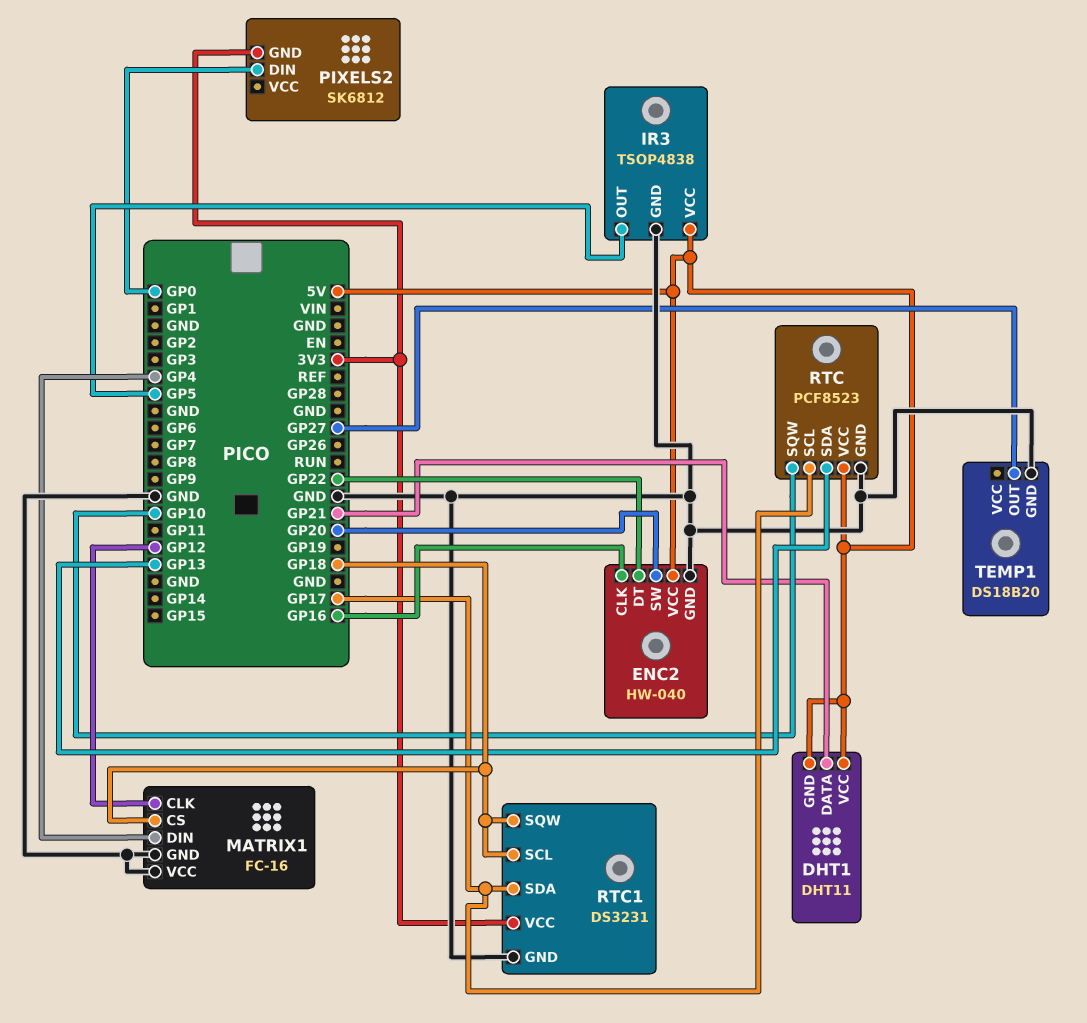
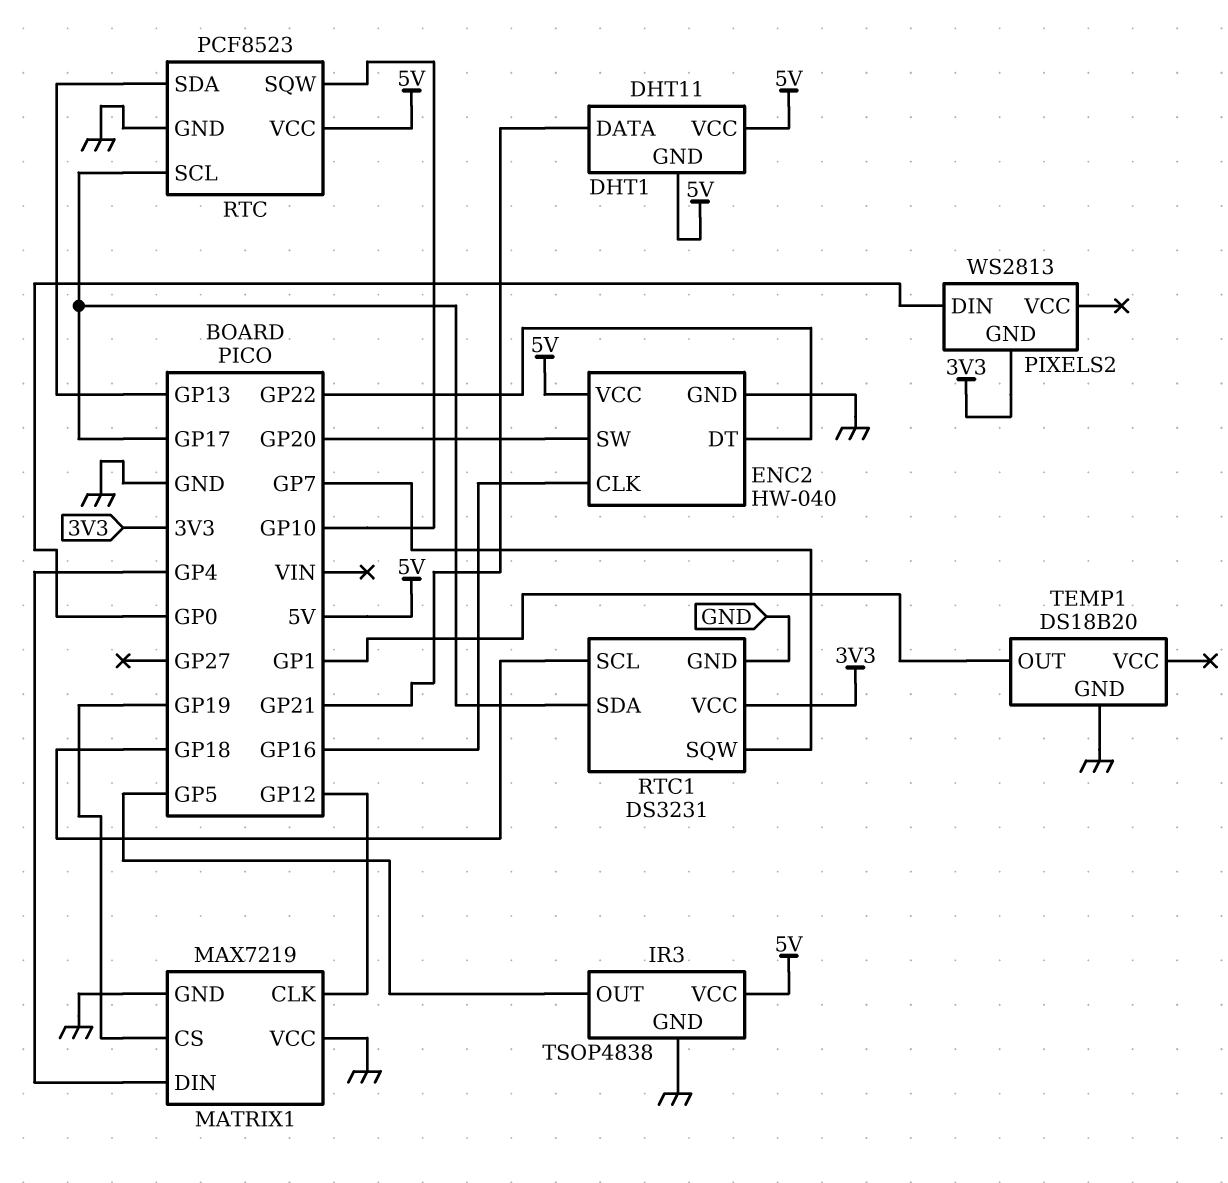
MATRIX1: FC-16 -> MAX7219
MATRIX1 pin CS: GP18 -> GP19
PIXELS2: SK6812 -> WS2813
RTC1 pin SQW: GP18 -> GP7
TEMP1 pin OUT: GP27 -> GP1

